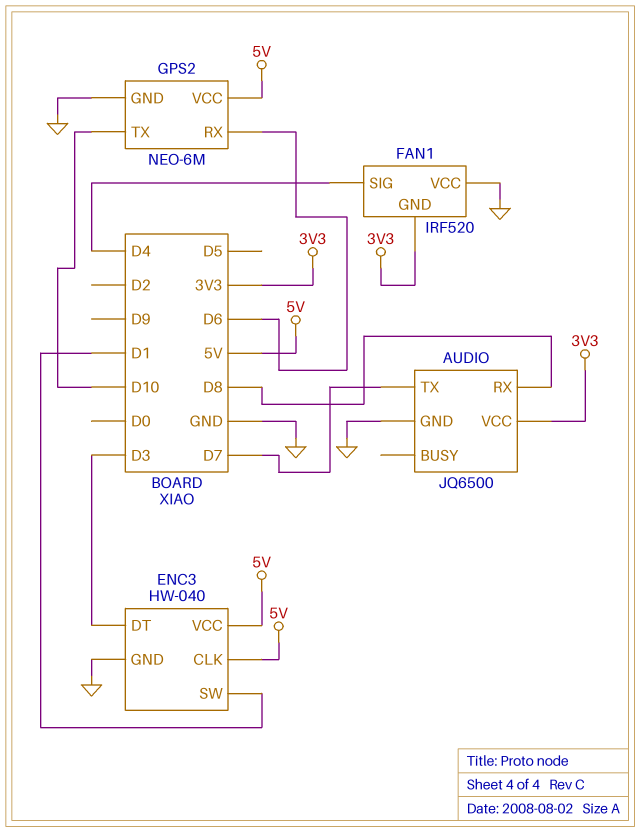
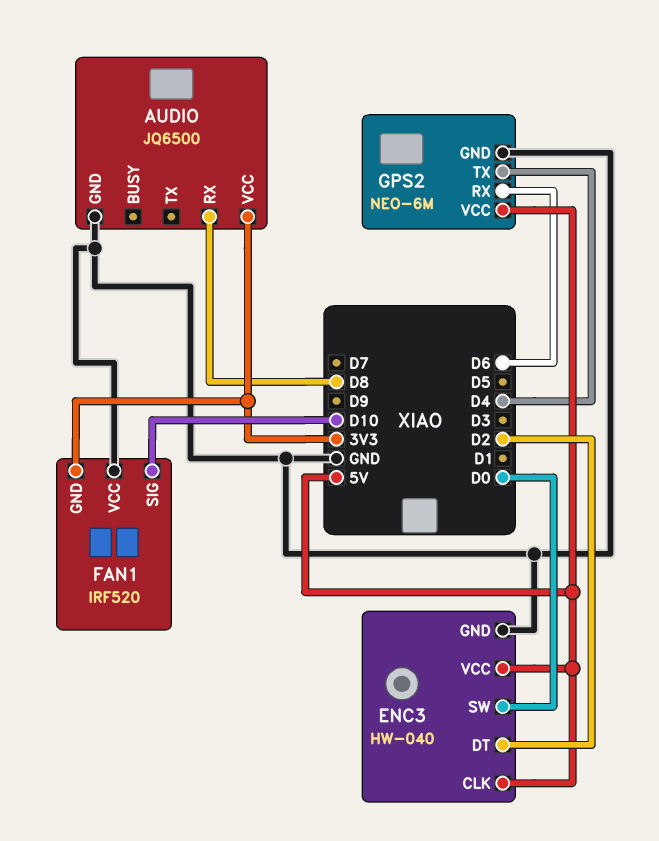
AUDIO pin TX: D7 -> none
ENC3 pin DT: D3 -> D2
ENC3 pin SW: D1 -> D0
FAN1 pin SIG: D4 -> D10
GPS2 pin TX: D10 -> D4

